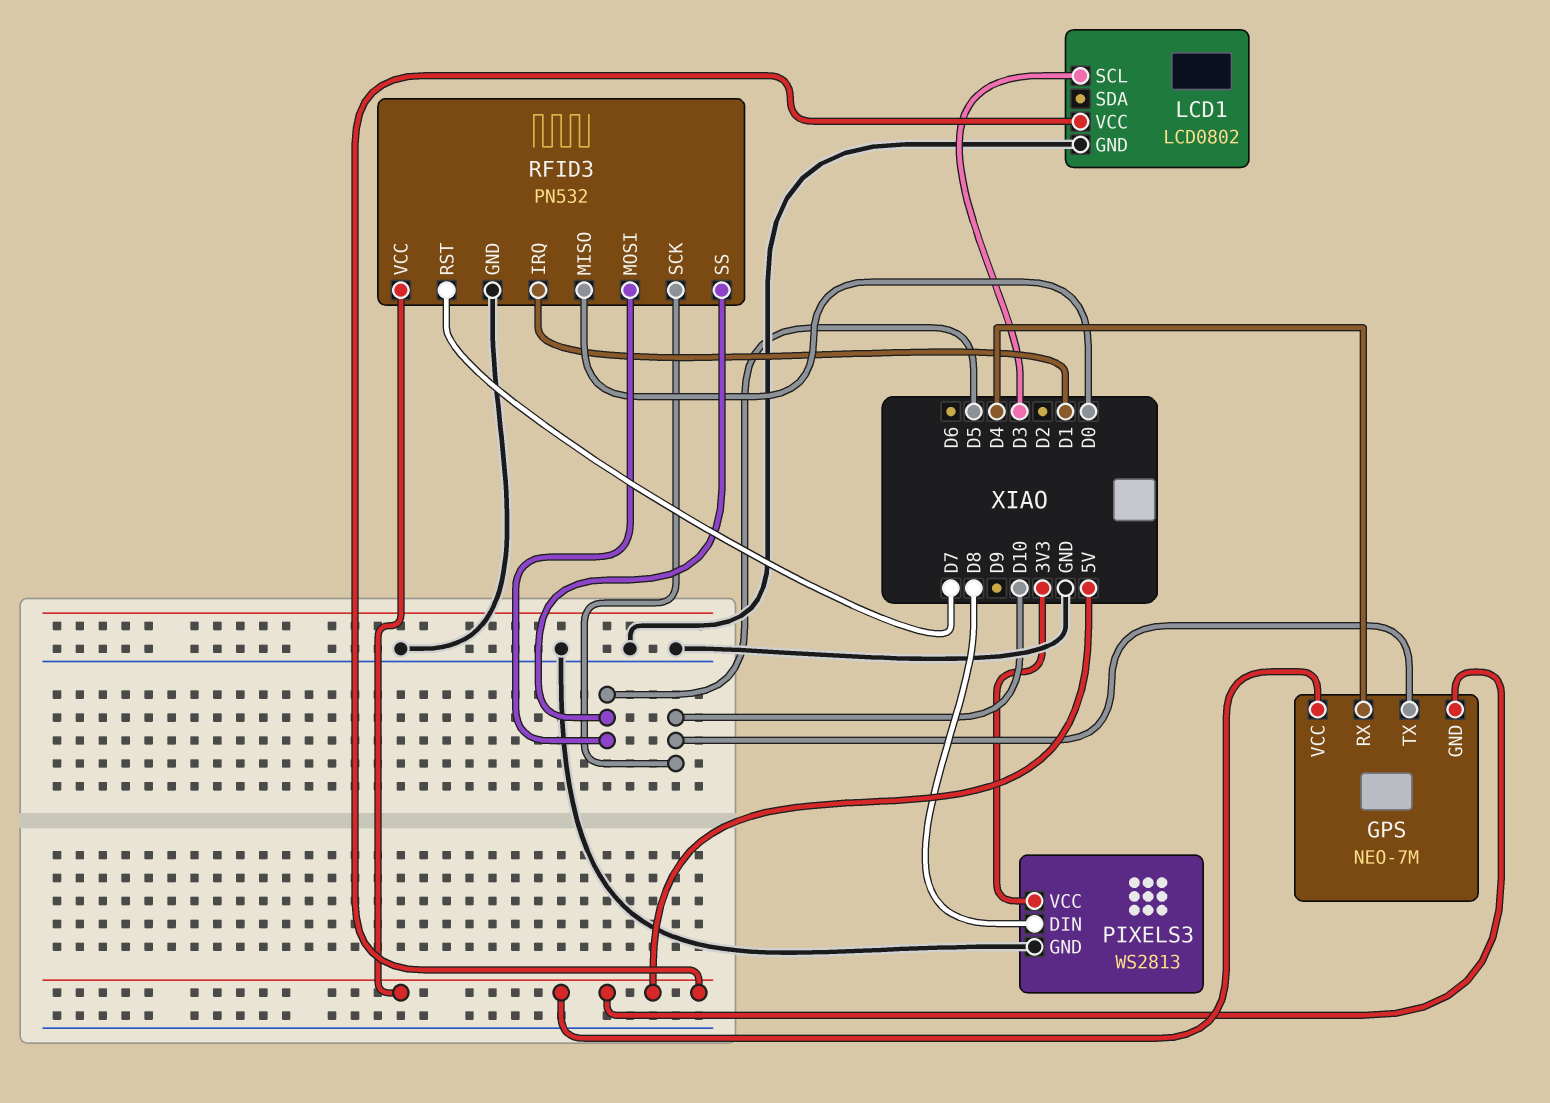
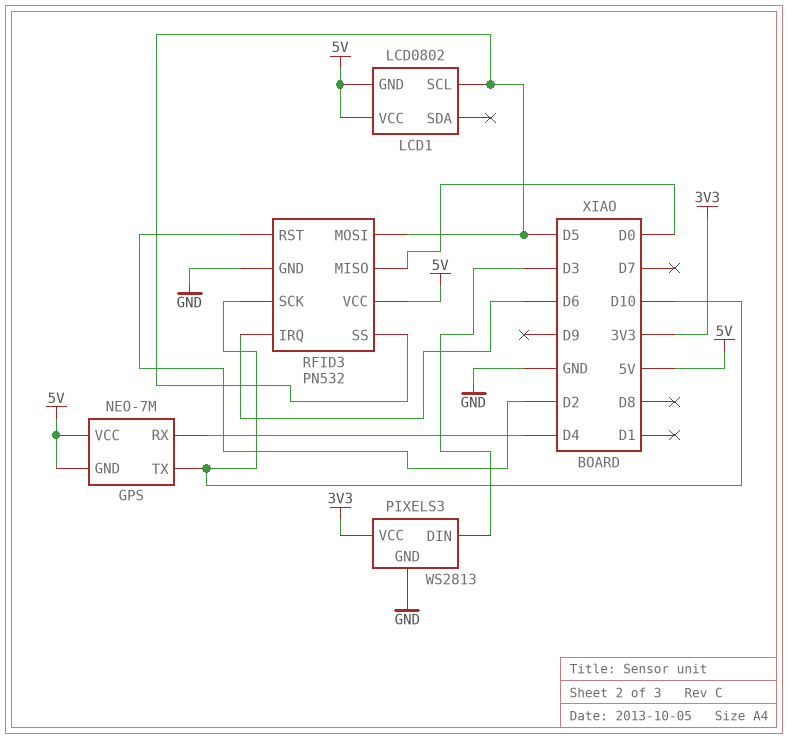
LCD1 pin GND: GND -> 5V
LCD1 pin SCL: D3 -> D5
PIXELS3 pin DIN: D8 -> D3
RFID3 pin IRQ: D1 -> D6
RFID3 pin RST: D7 -> D2

